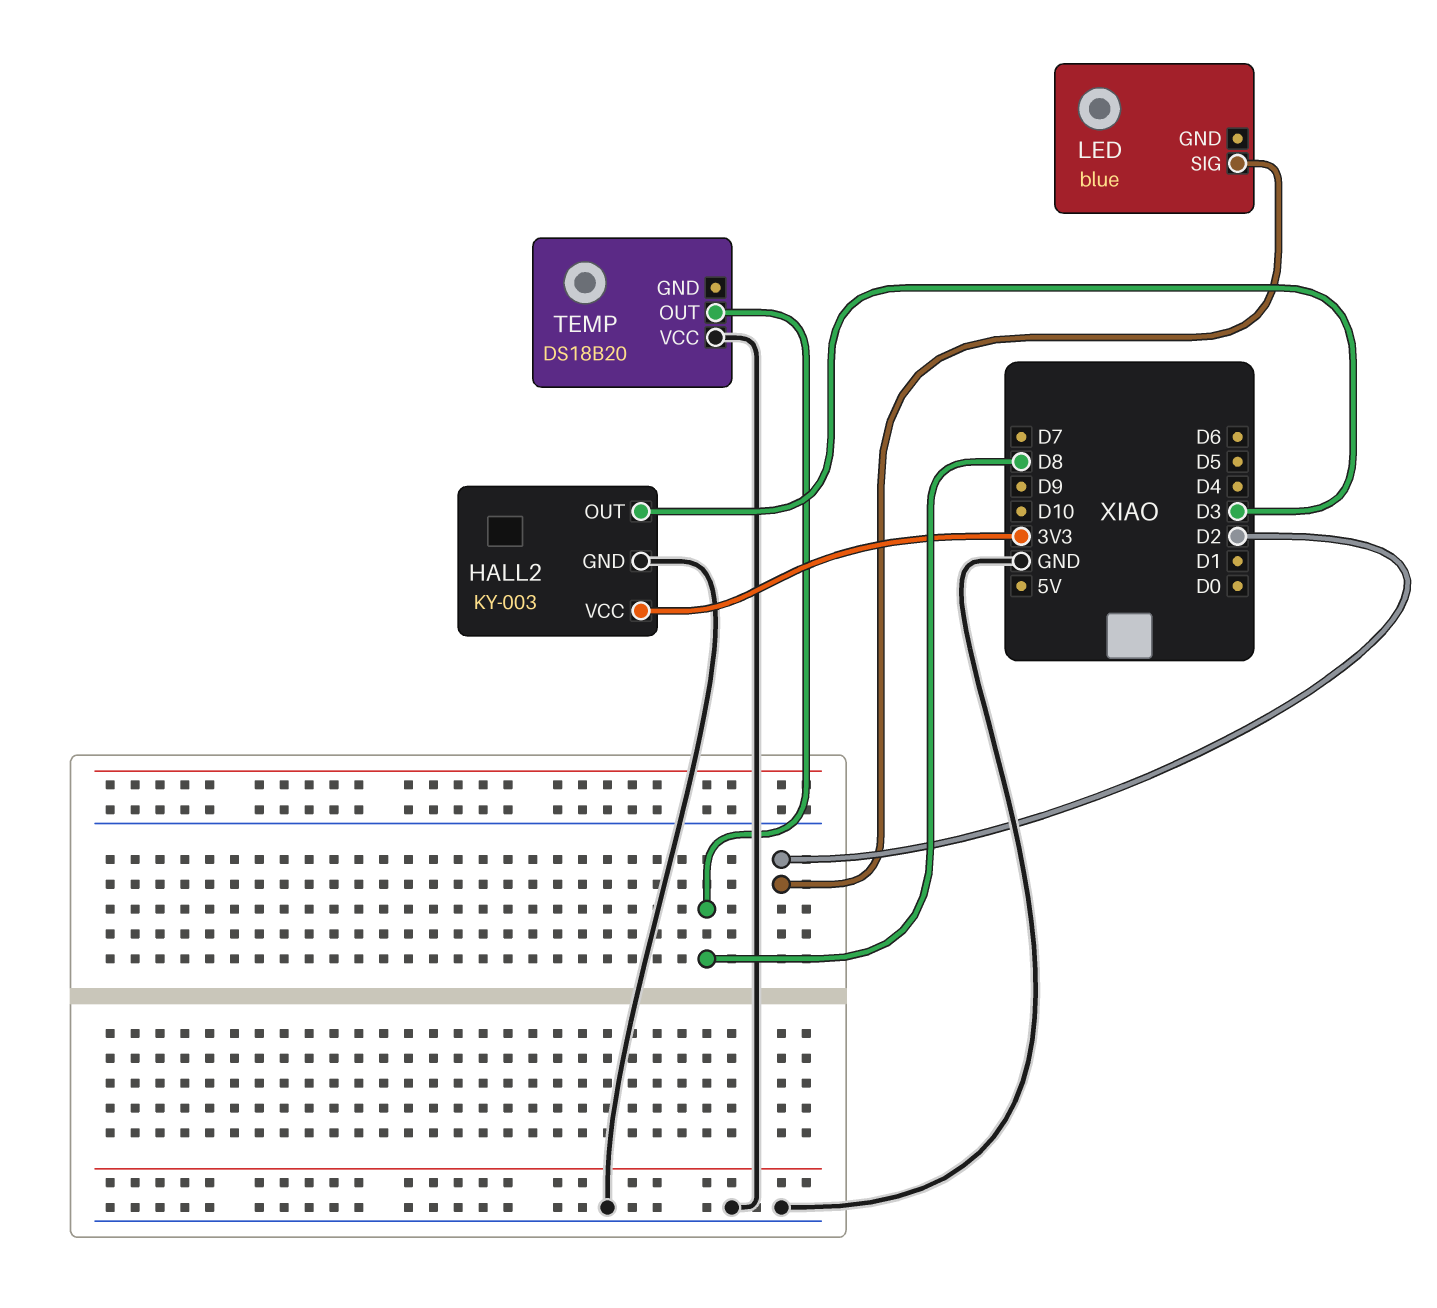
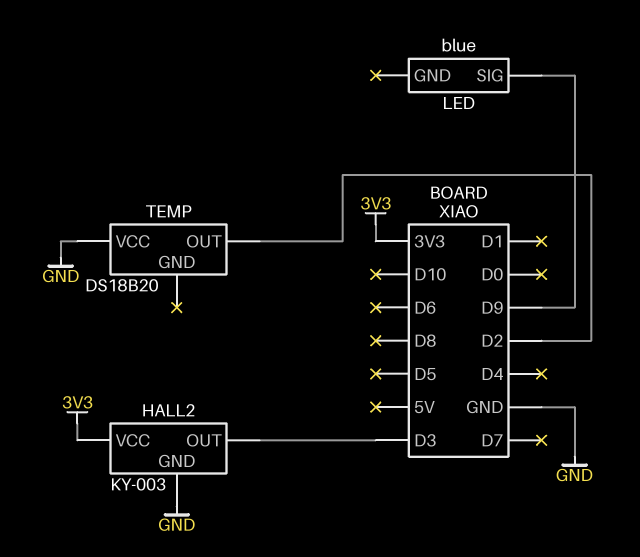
LED pin SIG: D2 -> D9
TEMP pin OUT: D8 -> D2

